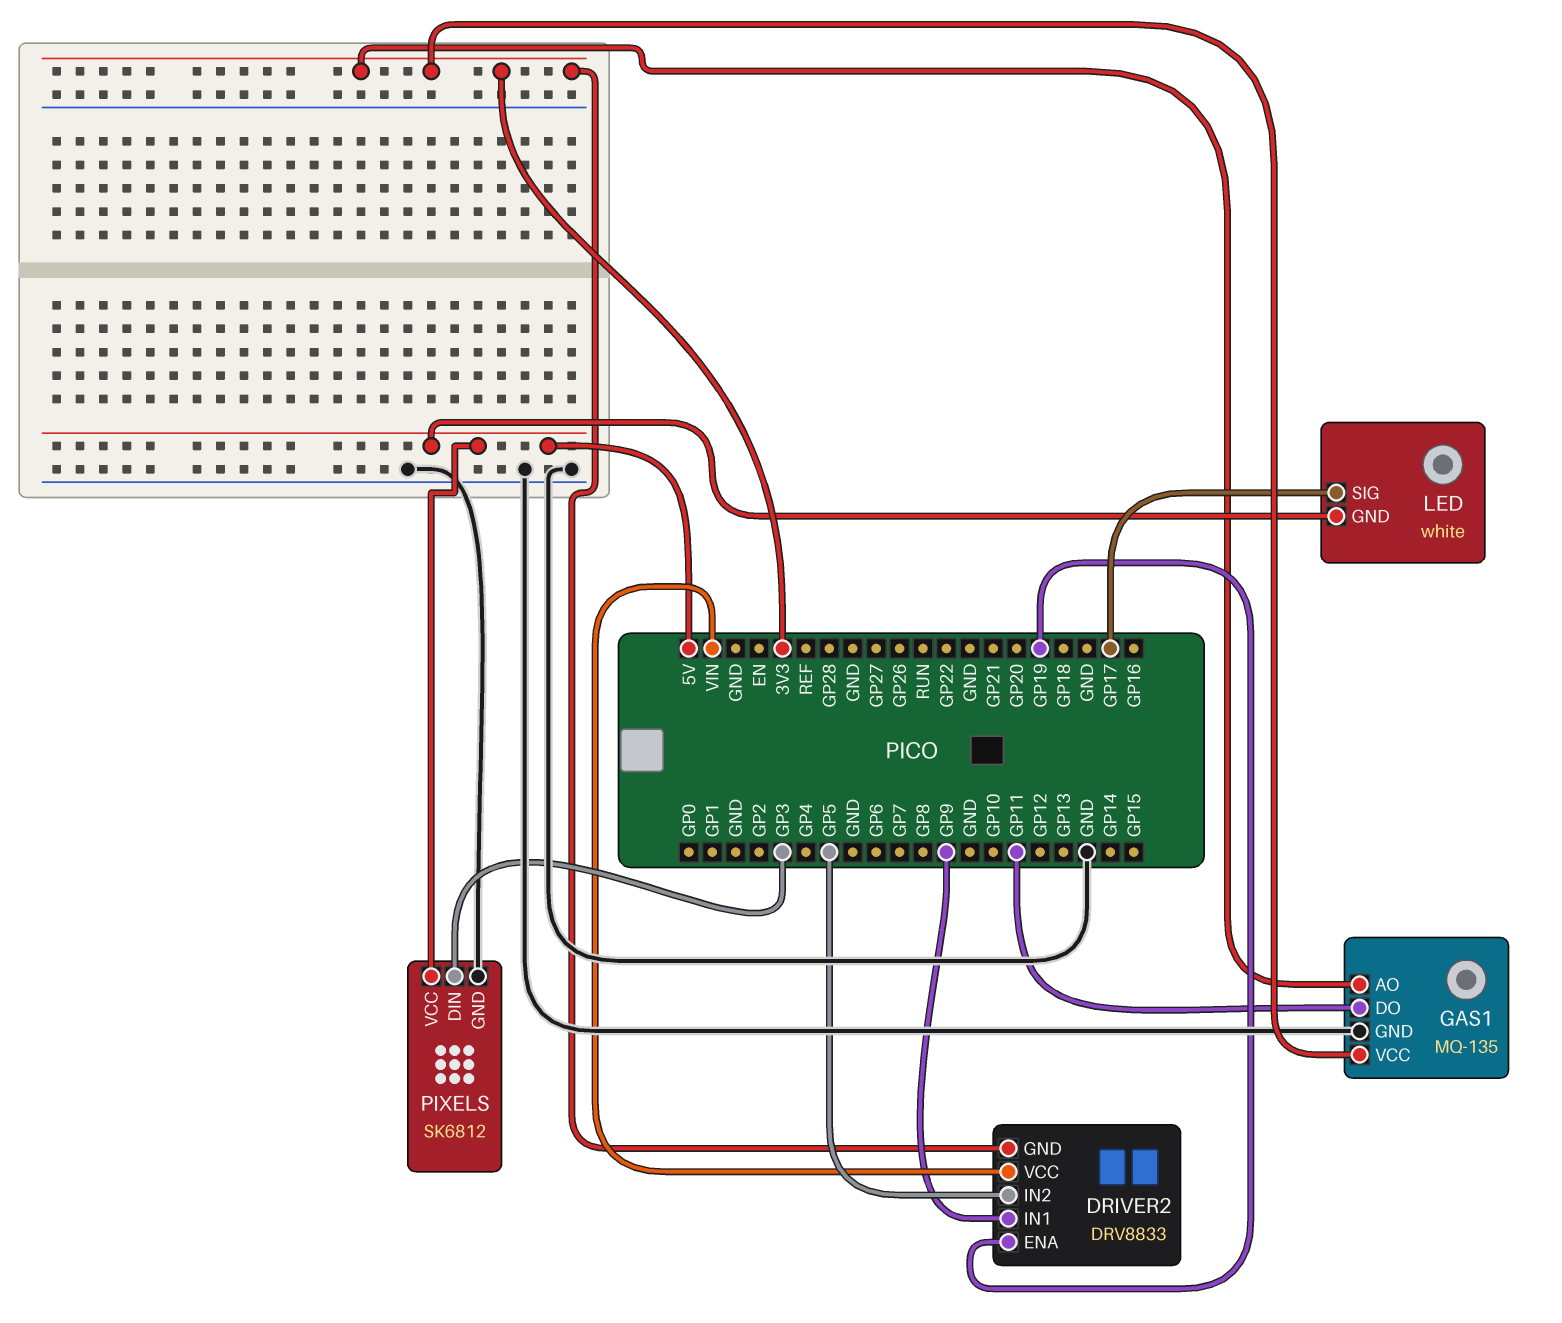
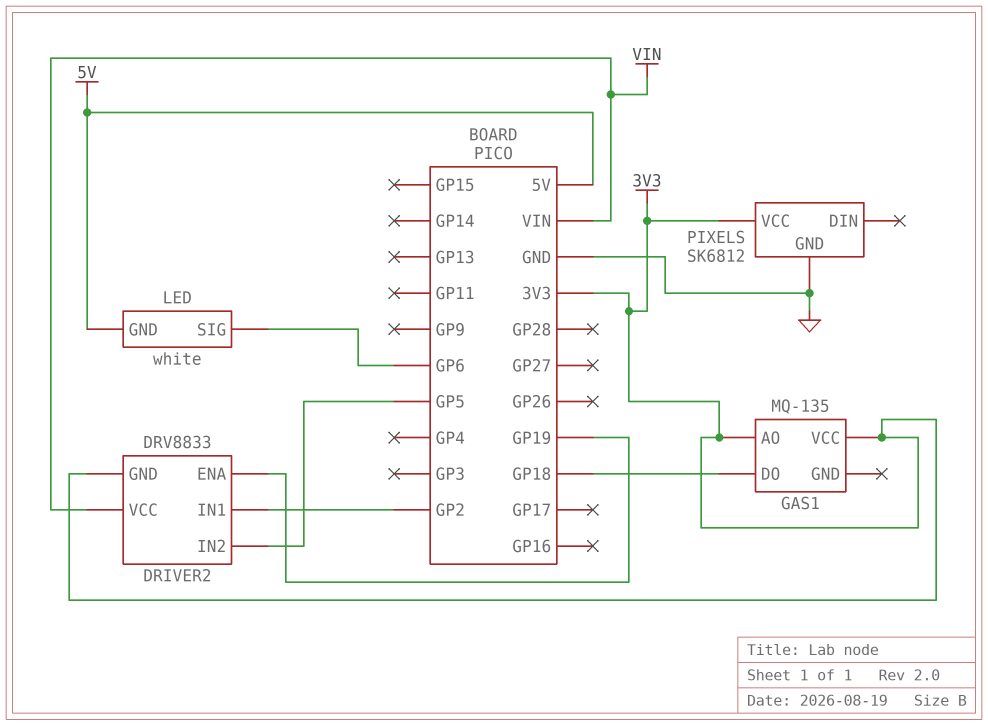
DRIVER2 pin IN1: GP9 -> GP2
GAS1 pin DO: GP11 -> GP18
GAS1 pin GND: GND -> none
LED pin SIG: GP17 -> GP6
PIXELS pin DIN: GP3 -> none
PIXELS pin VCC: 5V -> 3V3

